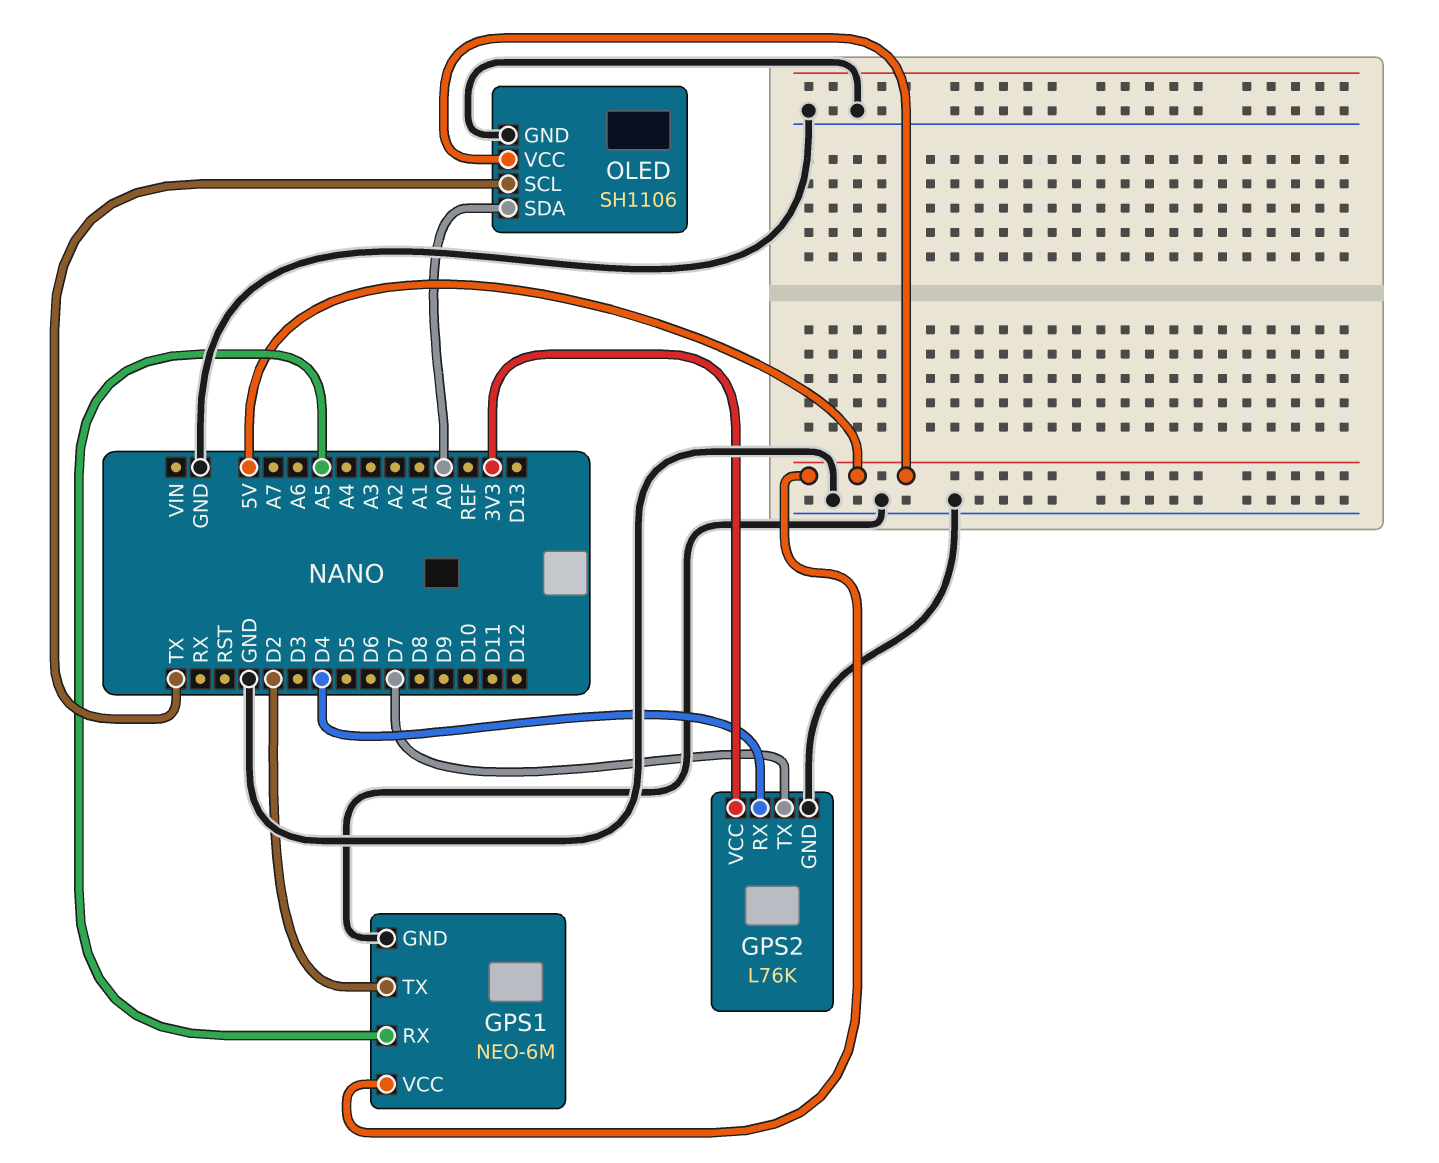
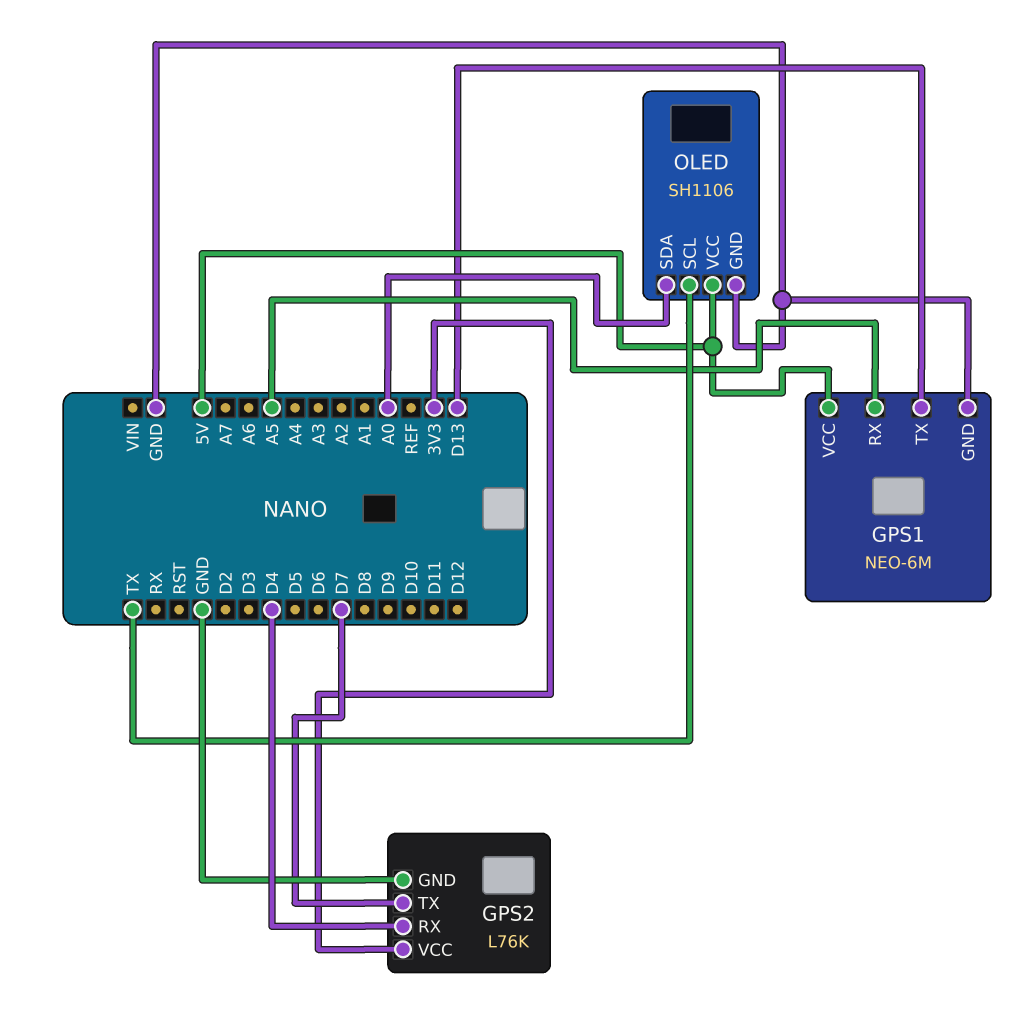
GPS1 pin TX: D2 -> D13

